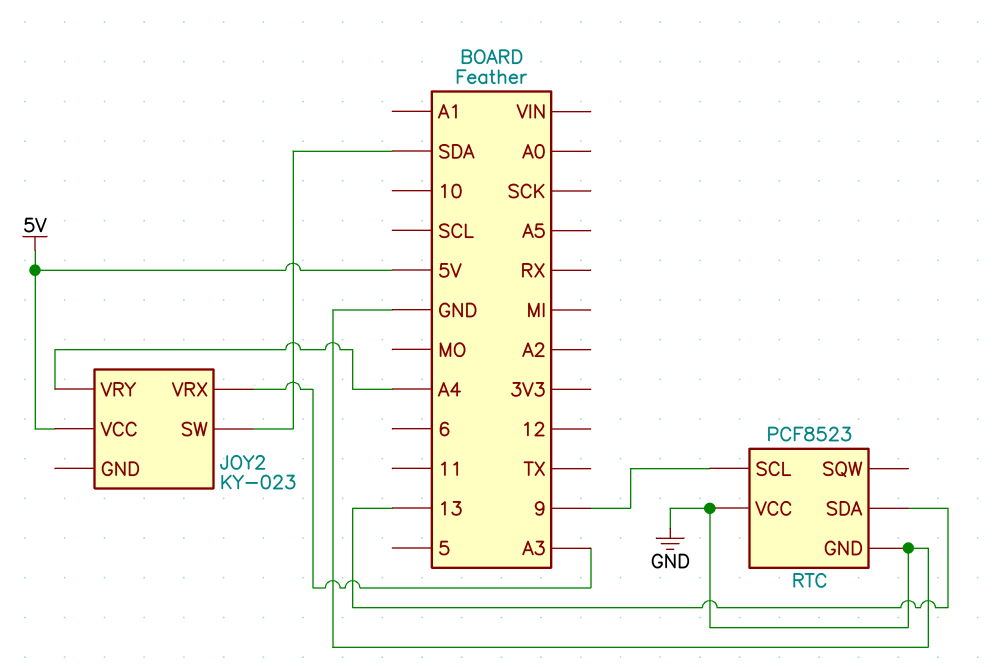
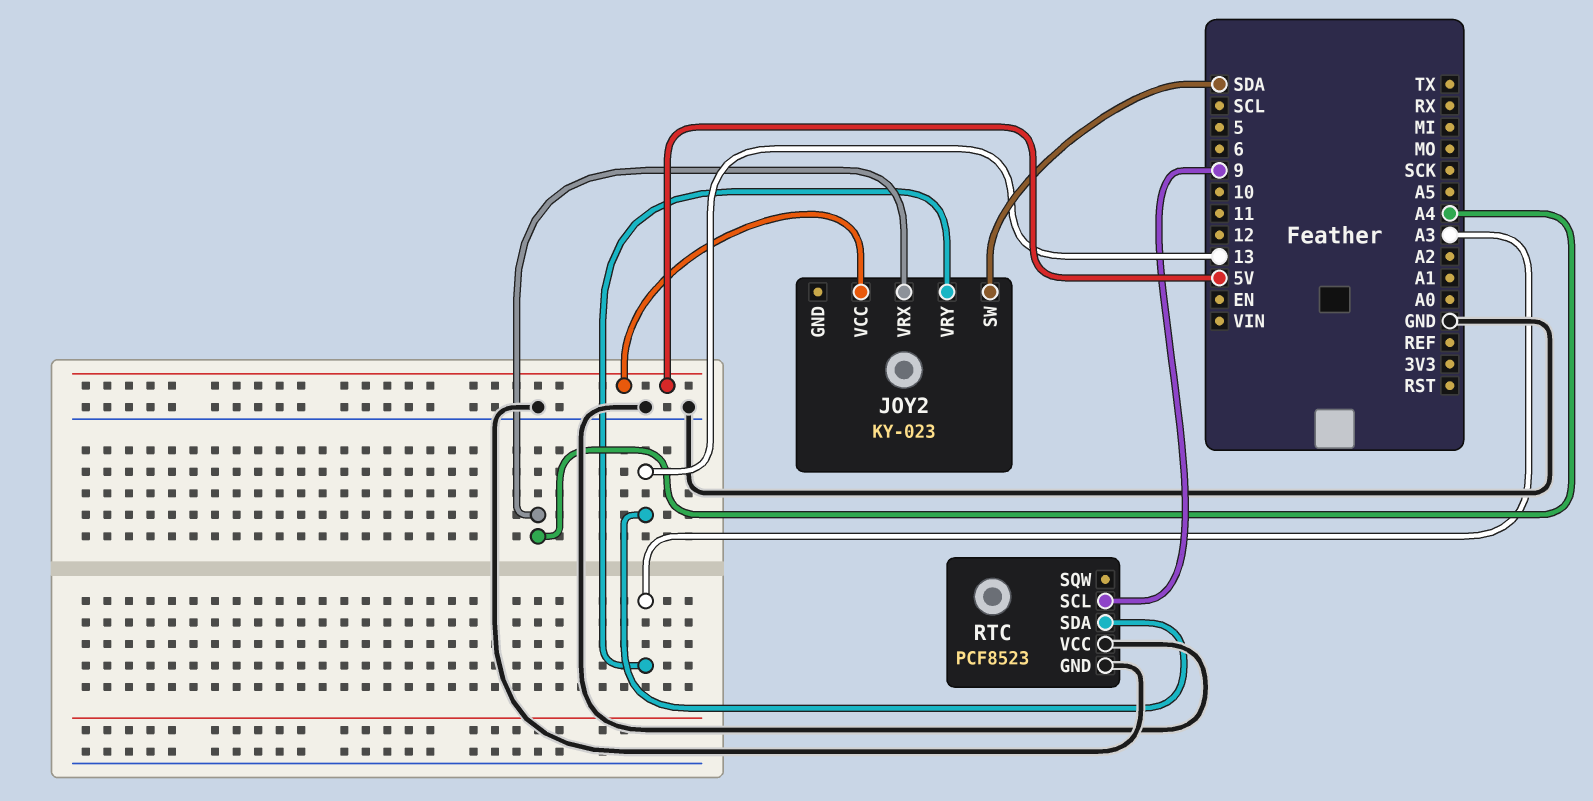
JOY2 pin VRX: A3 -> A4
JOY2 pin VRY: A4 -> A3

